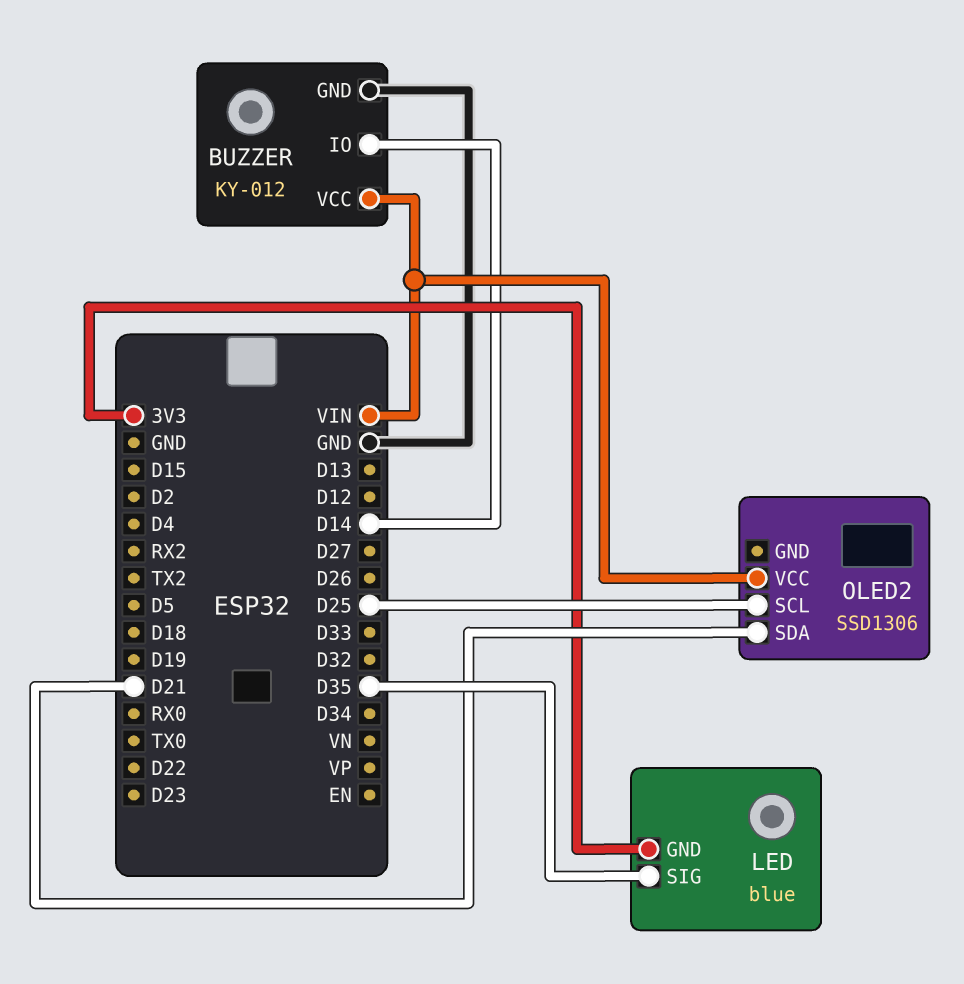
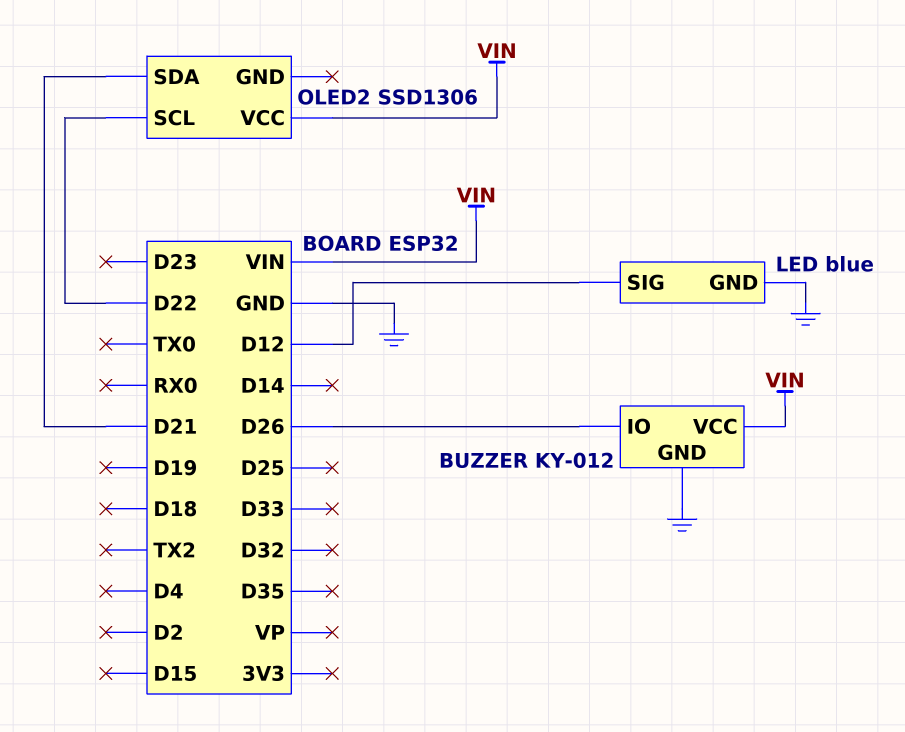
BUZZER pin IO: D14 -> D26
LED pin GND: 3V3 -> GND
LED pin SIG: D35 -> D12
OLED2 pin SCL: D25 -> D22

